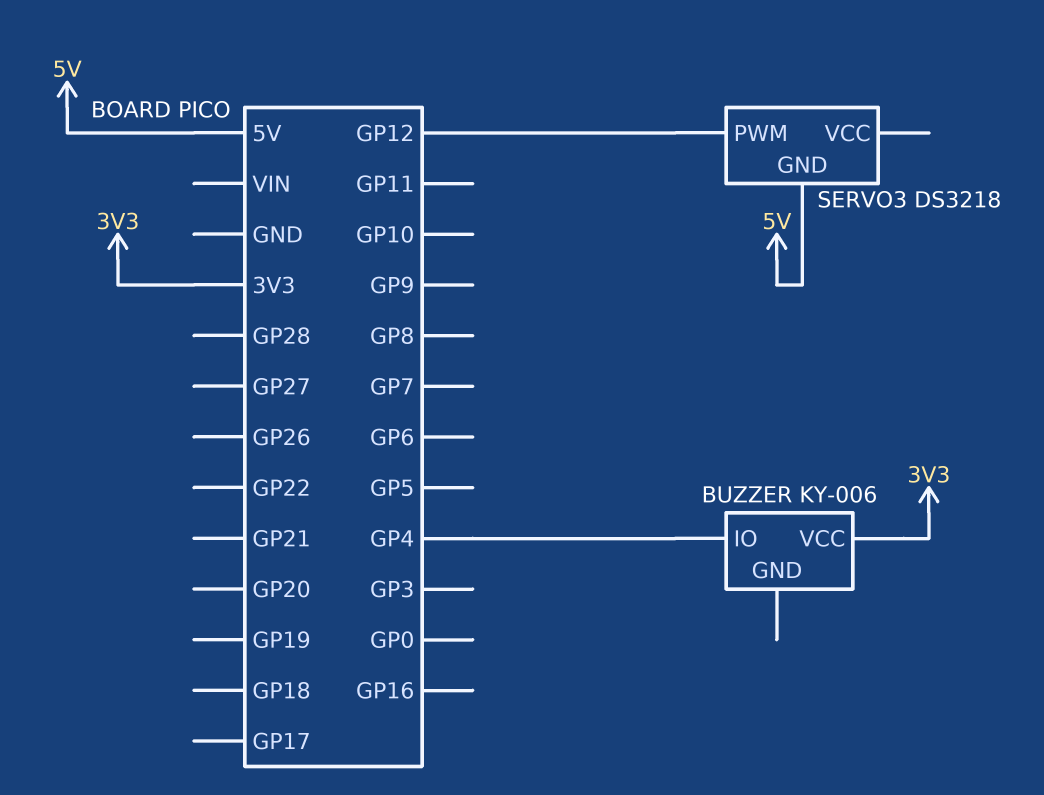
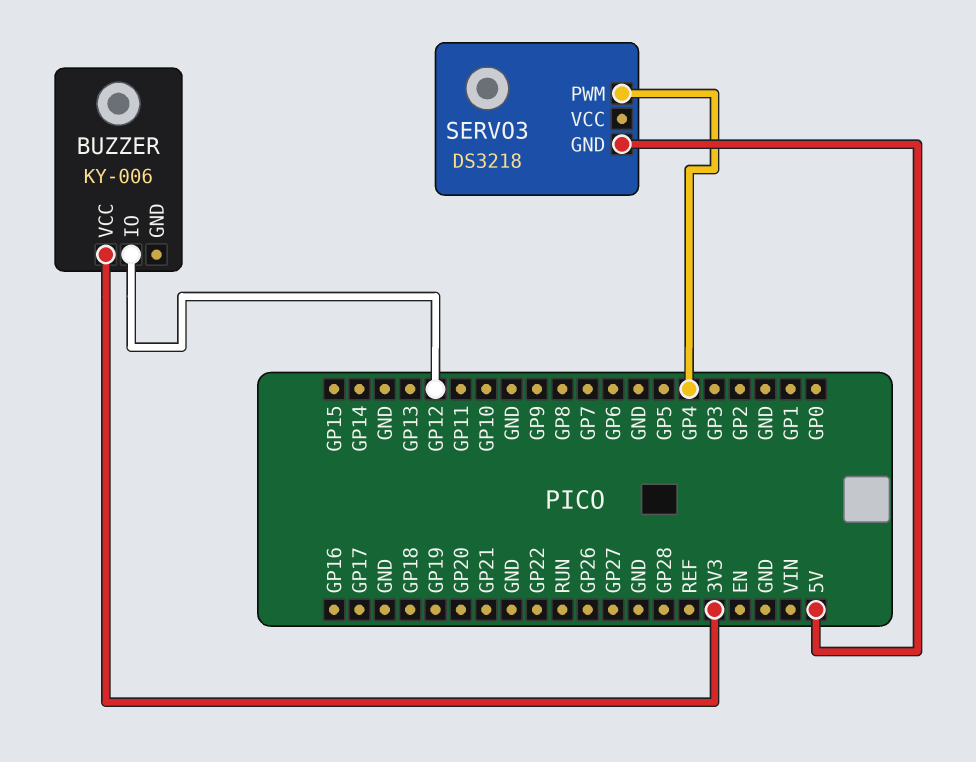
BUZZER pin IO: GP4 -> GP12
SERVO3 pin PWM: GP12 -> GP4

